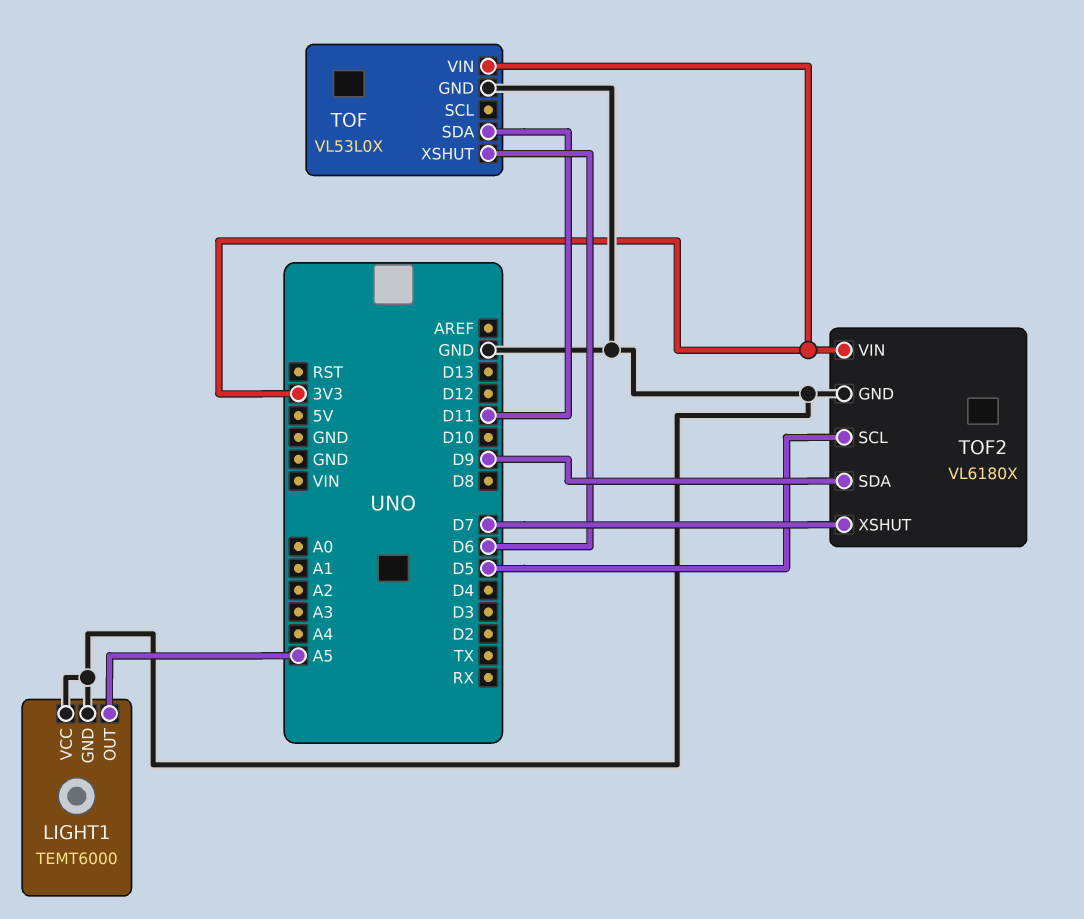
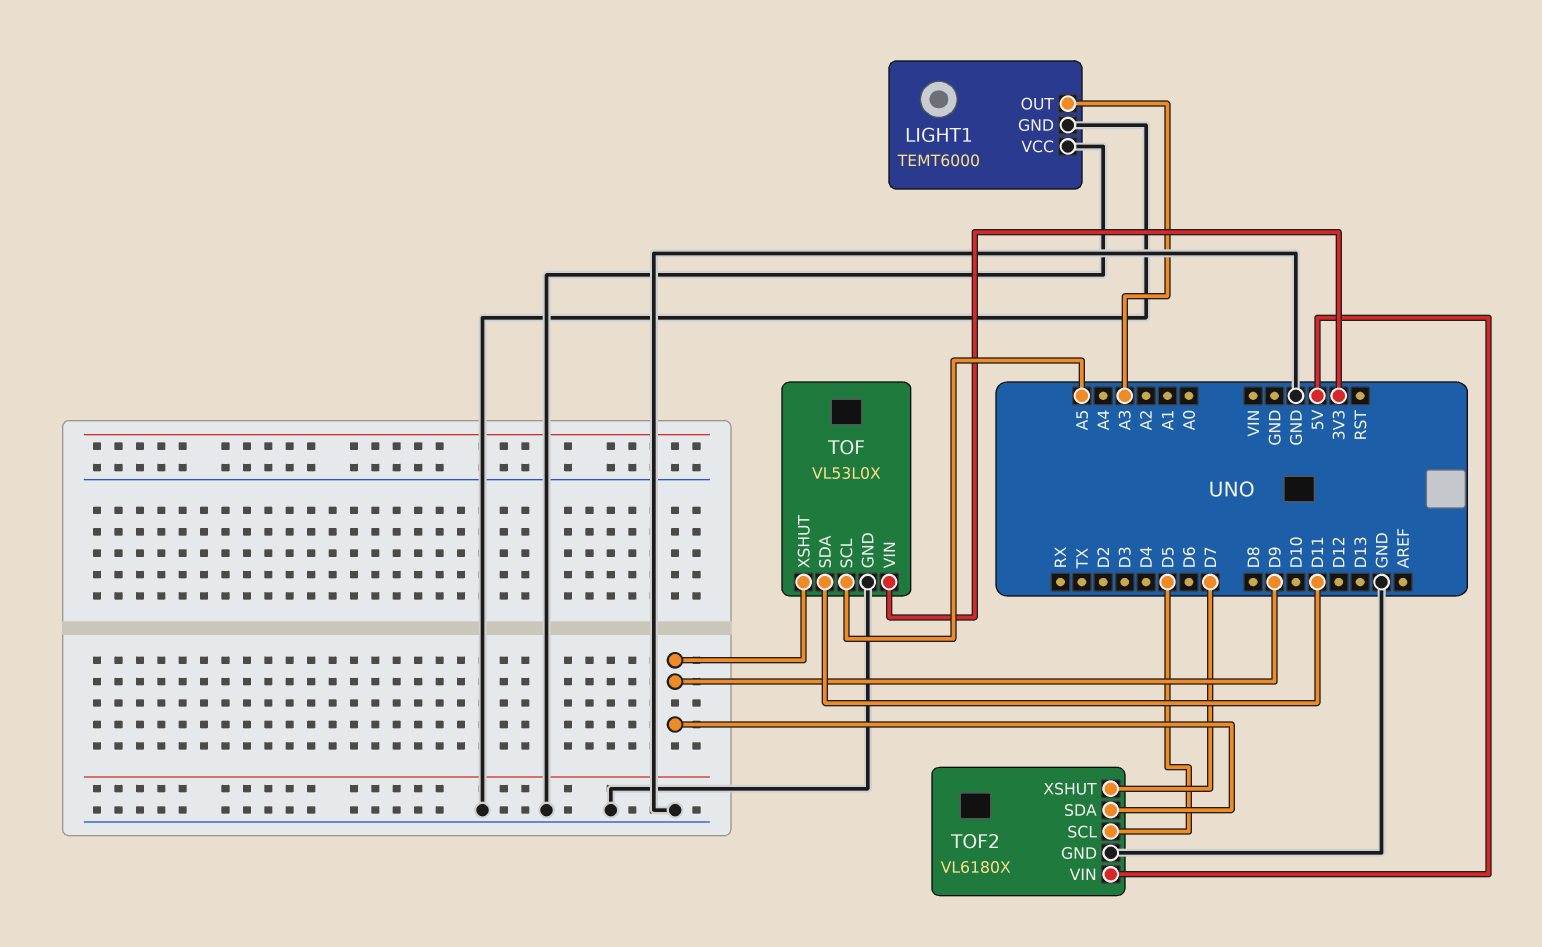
LIGHT1 pin OUT: A5 -> A3
TOF pin SCL: none -> A5
TOF pin XSHUT: D6 -> D9
TOF2 pin VIN: 3V3 -> 5V

